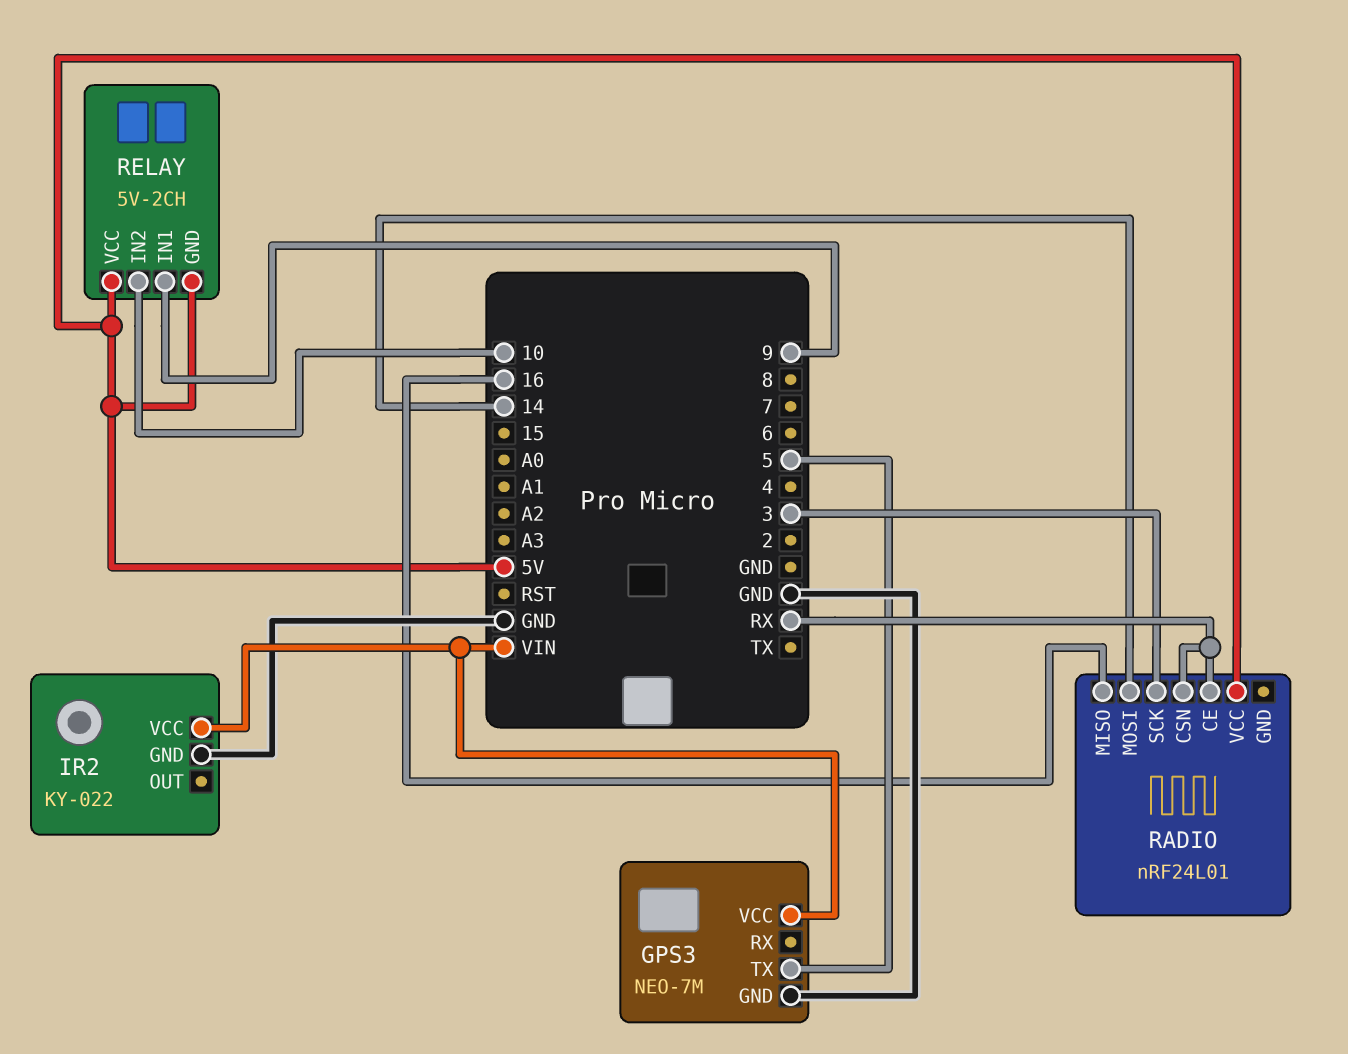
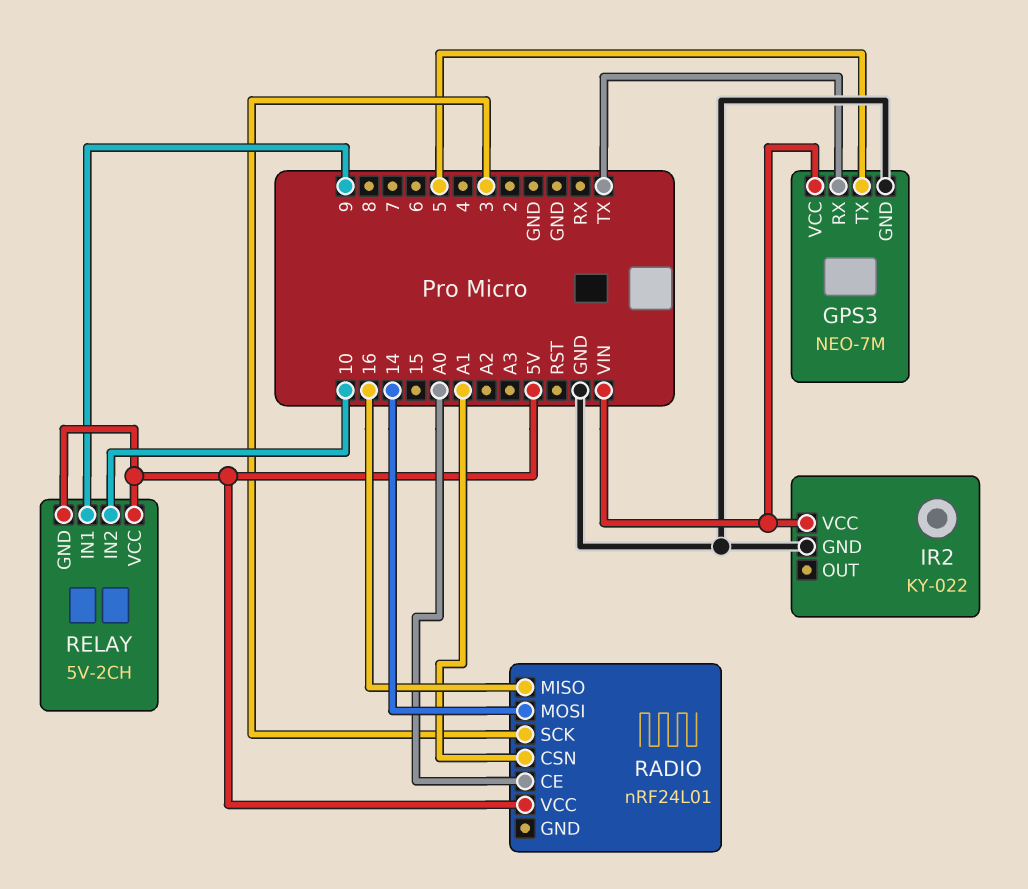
GPS3 pin RX: none -> TX
RADIO pin CE: RX -> A0
RADIO pin CSN: RX -> A1

